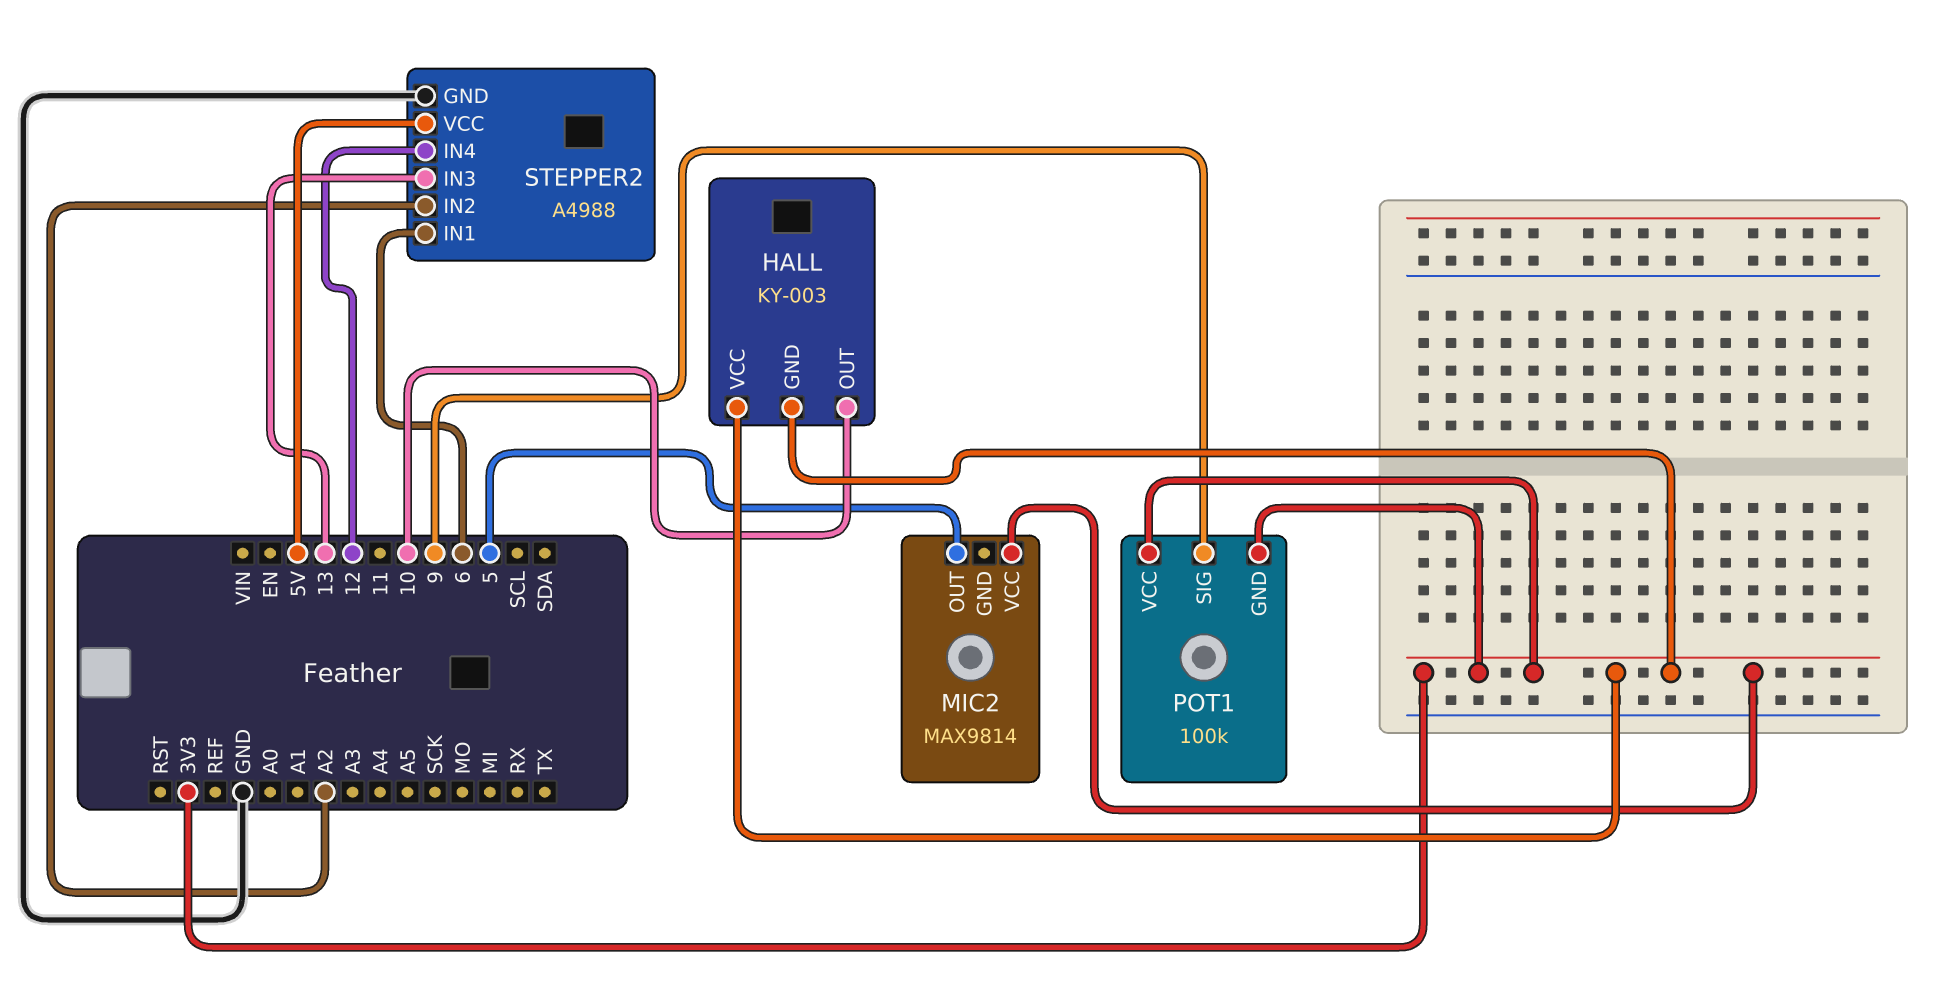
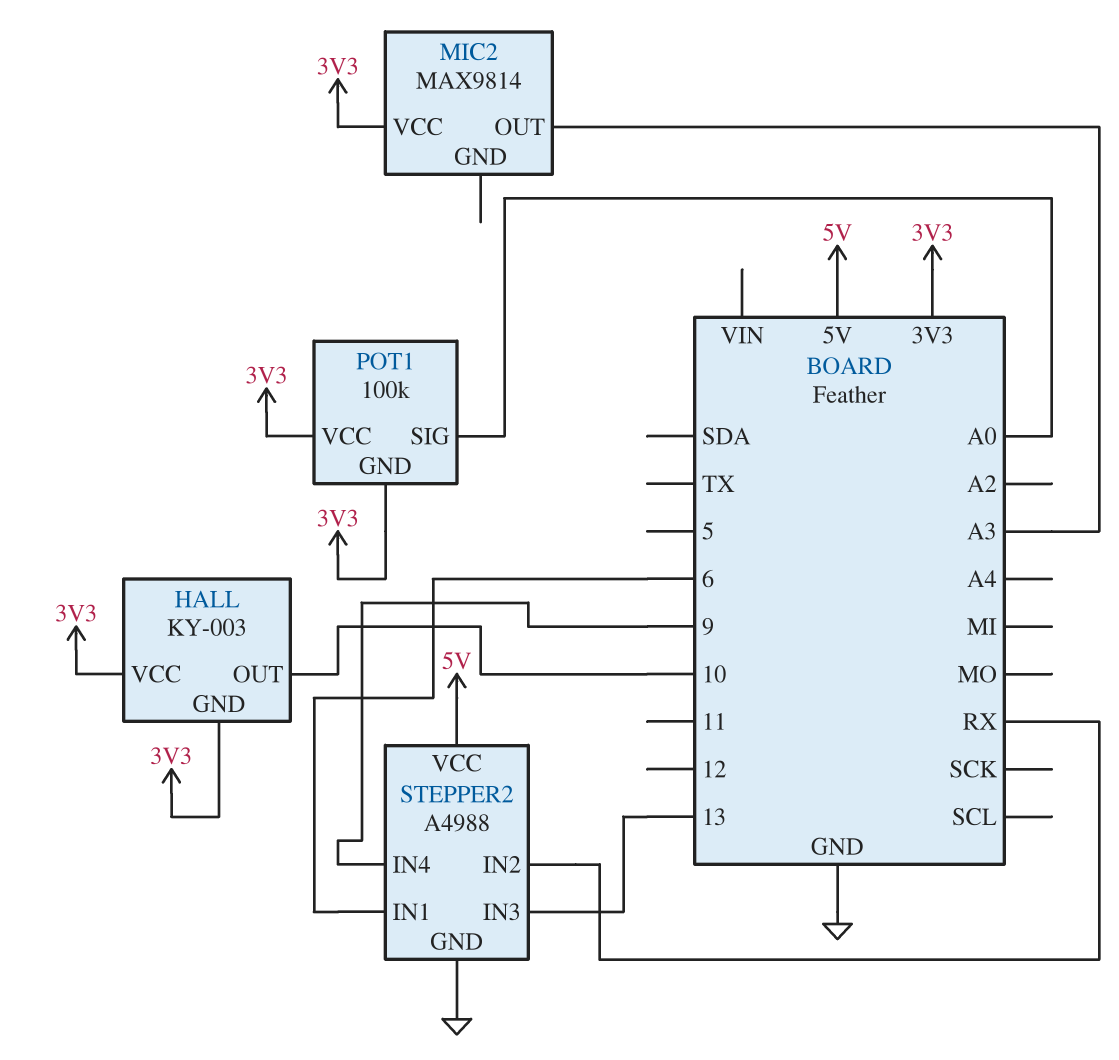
MIC2 pin OUT: 5 -> A3
POT1 pin SIG: 9 -> A0
STEPPER2 pin IN2: A2 -> RX
STEPPER2 pin IN4: 12 -> 9

